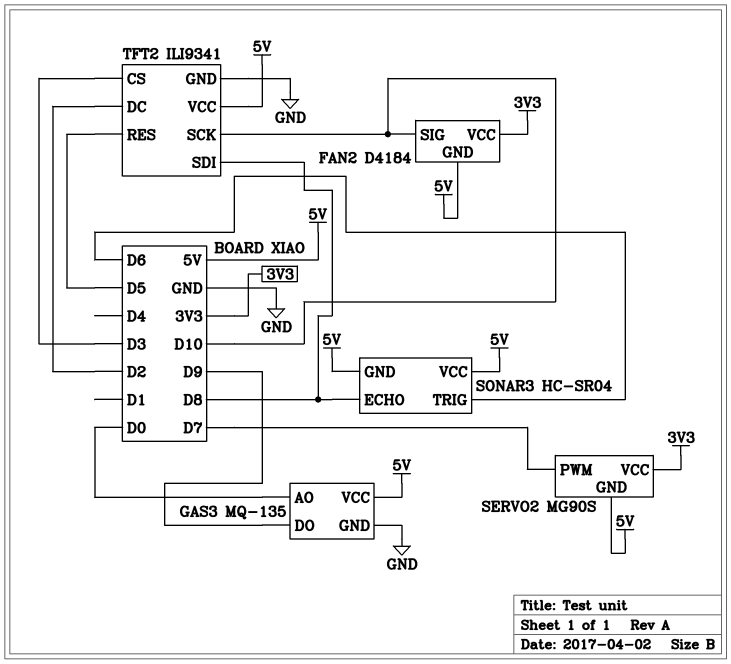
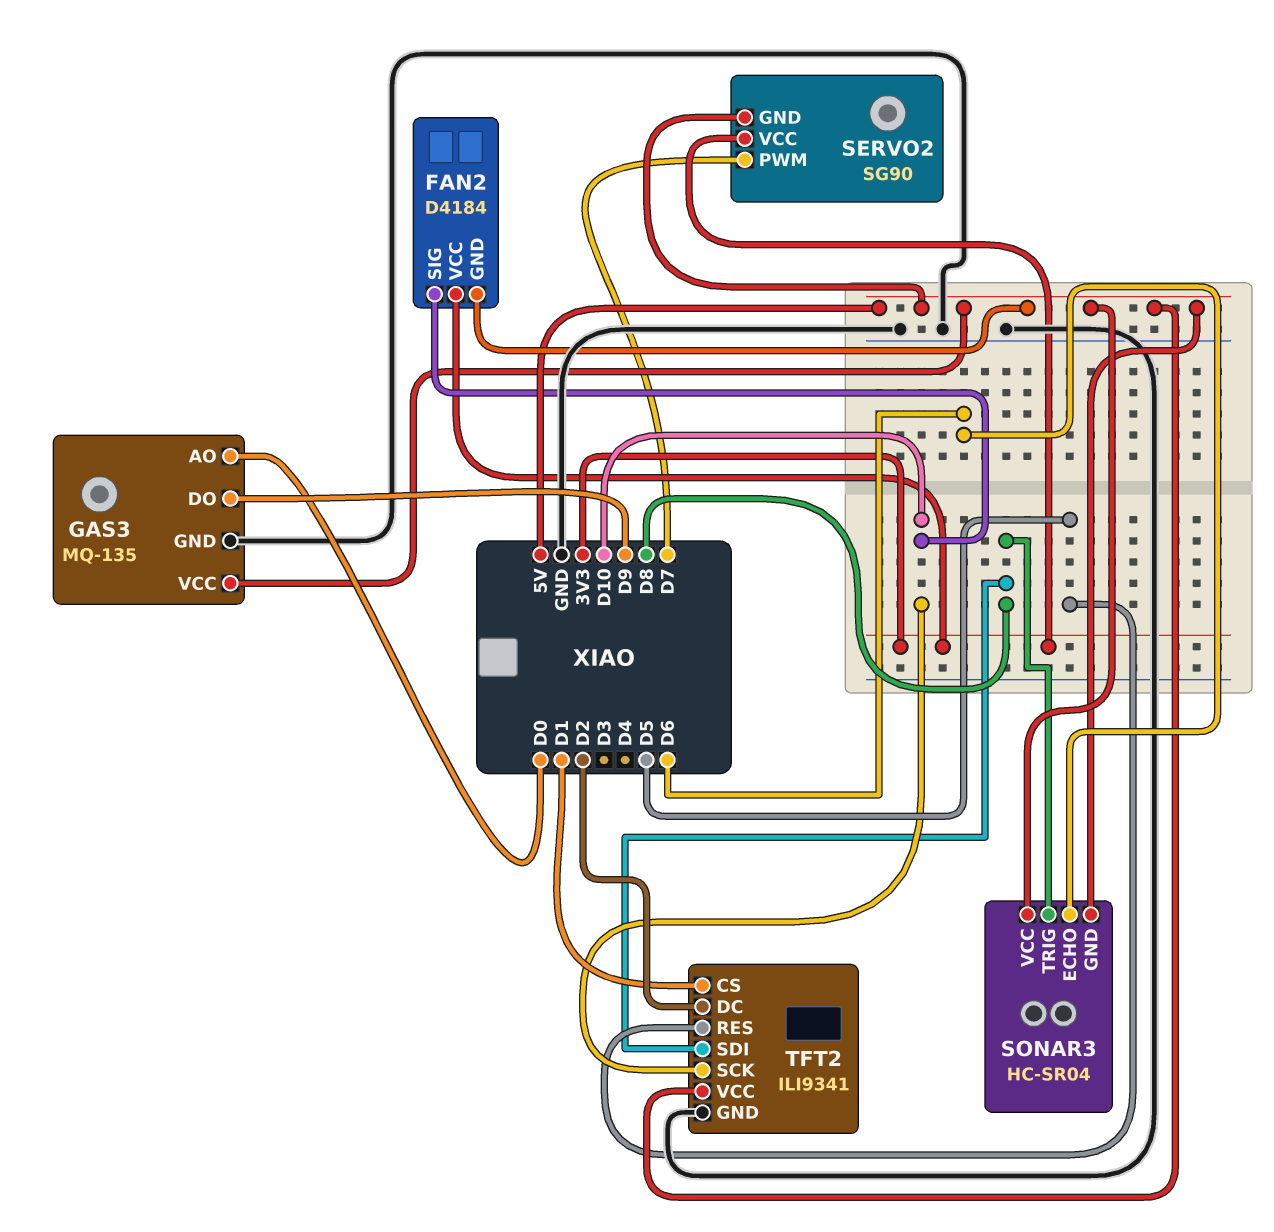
SERVO2: MG90S -> SG90
SONAR3 pin ECHO: D8 -> D6
SONAR3 pin TRIG: D6 -> D8
TFT2 pin CS: D3 -> D1

